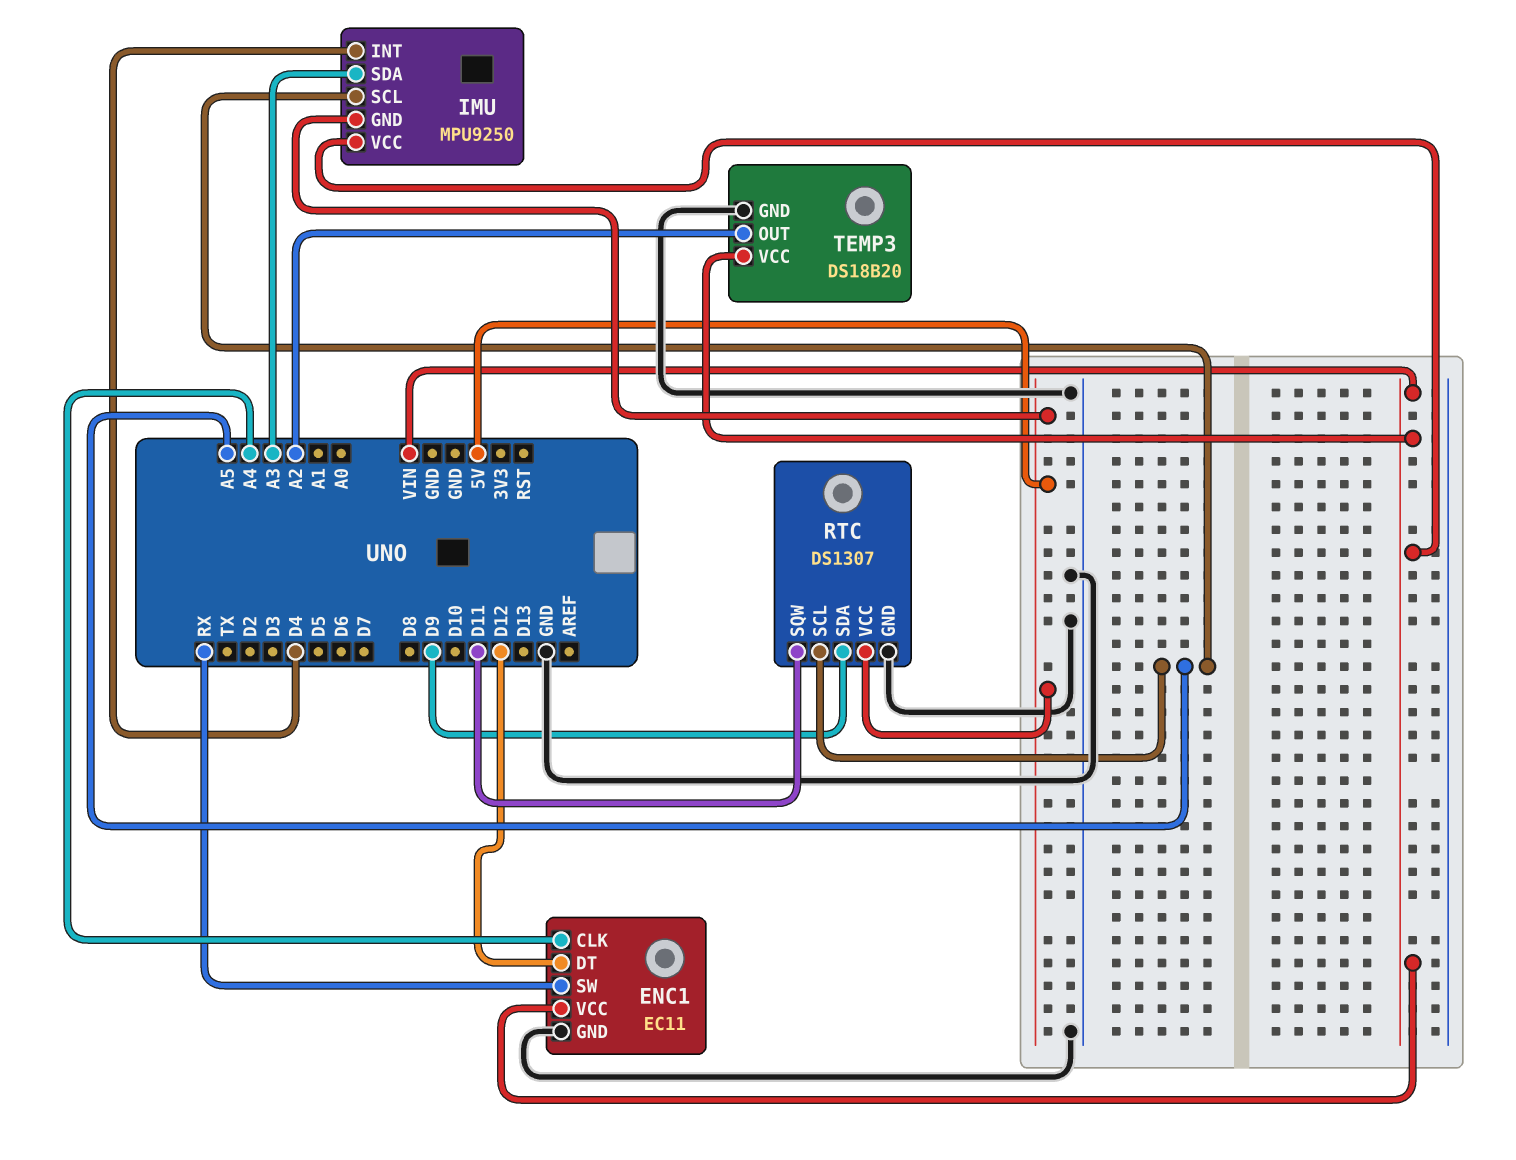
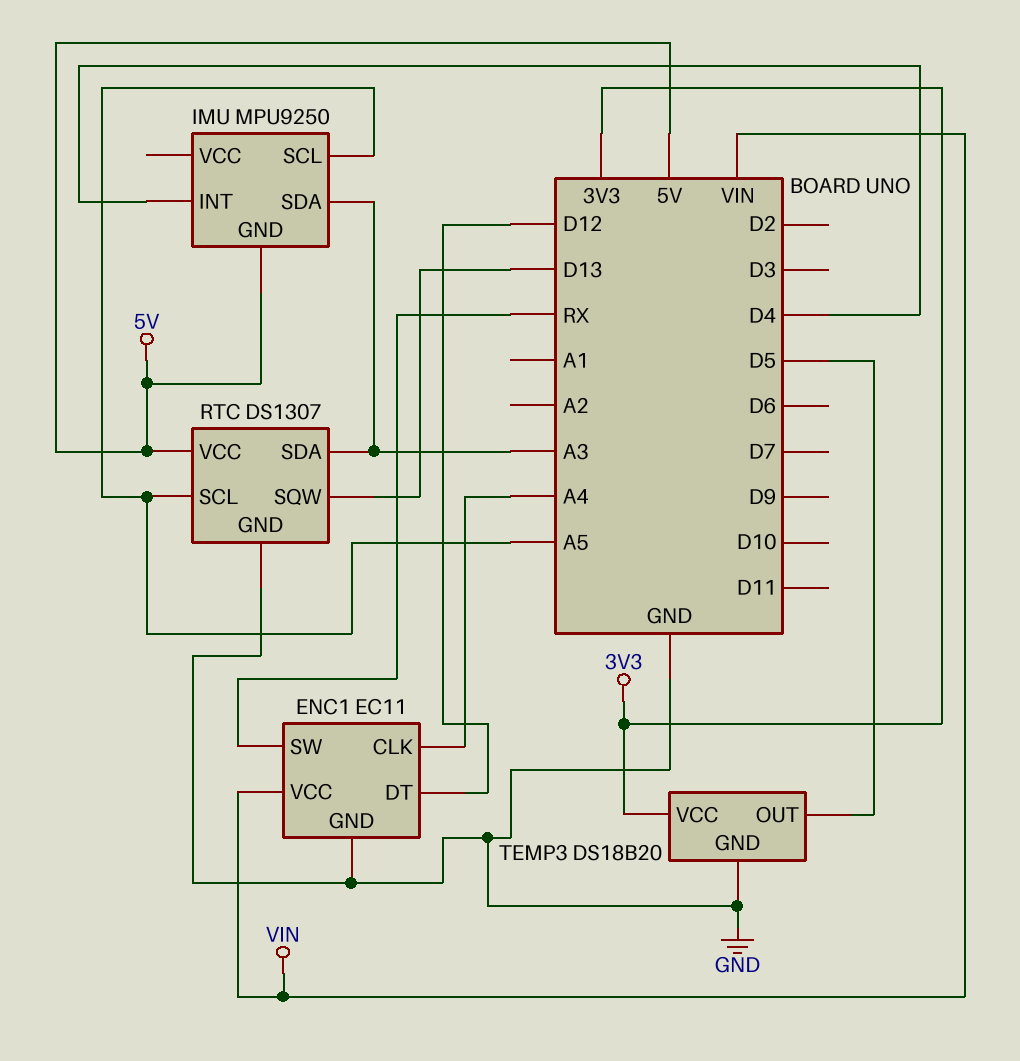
IMU pin VCC: VIN -> none
RTC pin SDA: D9 -> A3
RTC pin SQW: D11 -> D13
TEMP3 pin OUT: A2 -> D5
TEMP3 pin VCC: VIN -> 3V3

